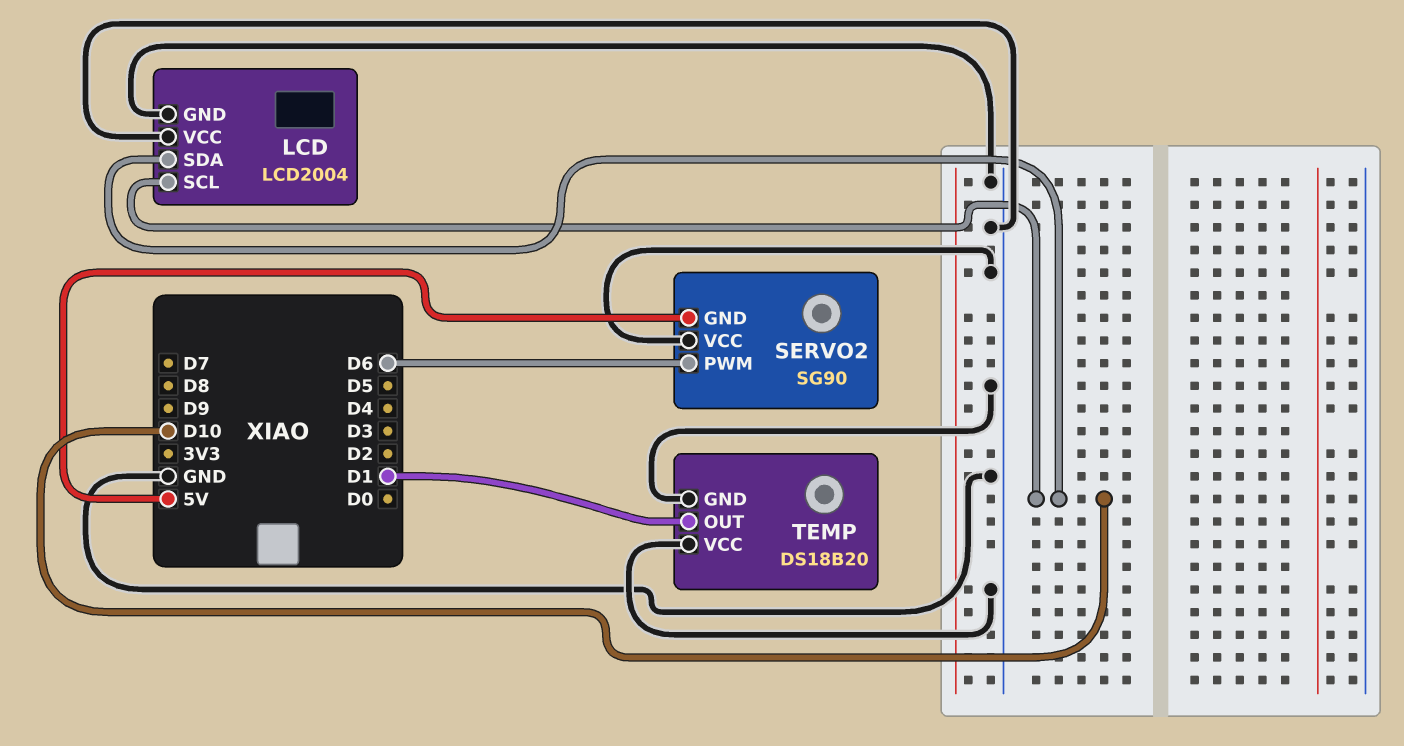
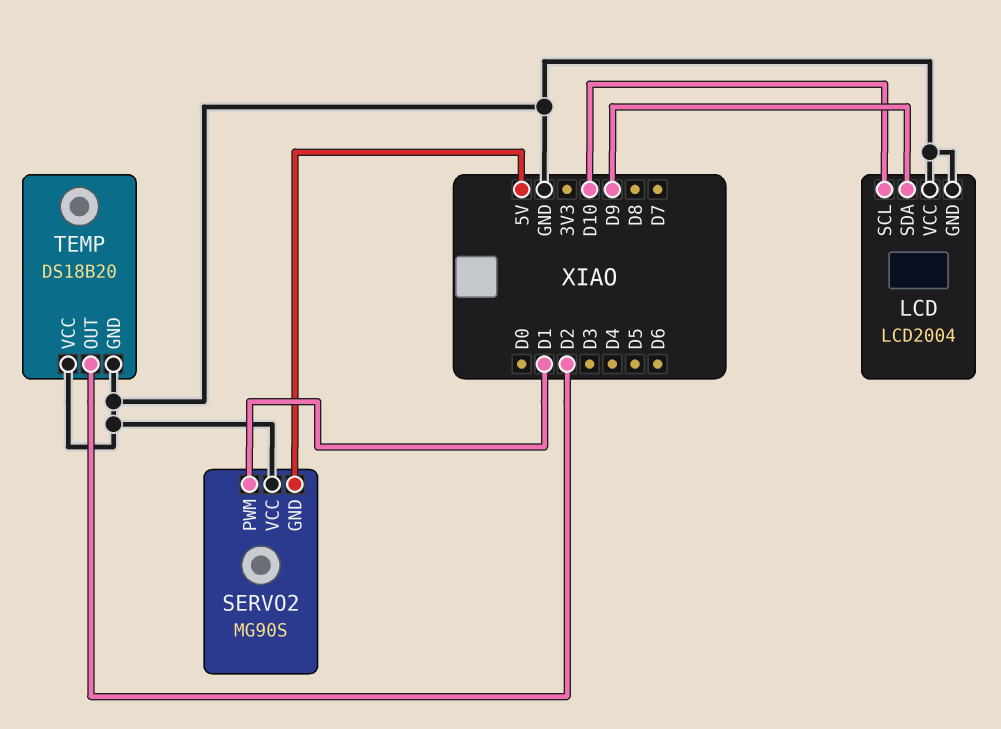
LCD pin SDA: D10 -> D9
SERVO2: SG90 -> MG90S
SERVO2 pin PWM: D6 -> D1
TEMP pin OUT: D1 -> D2

